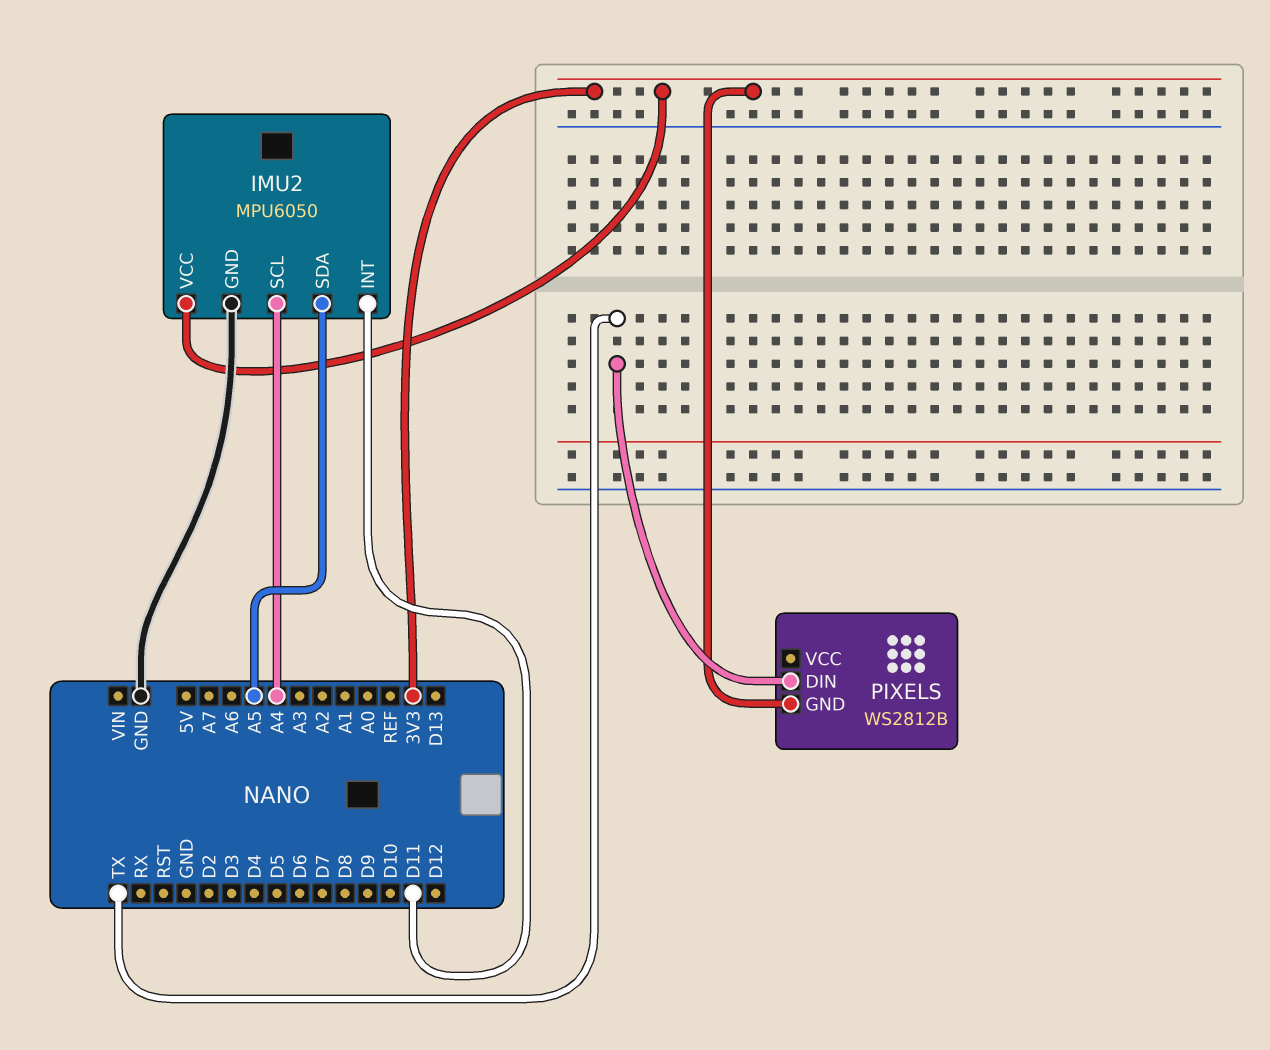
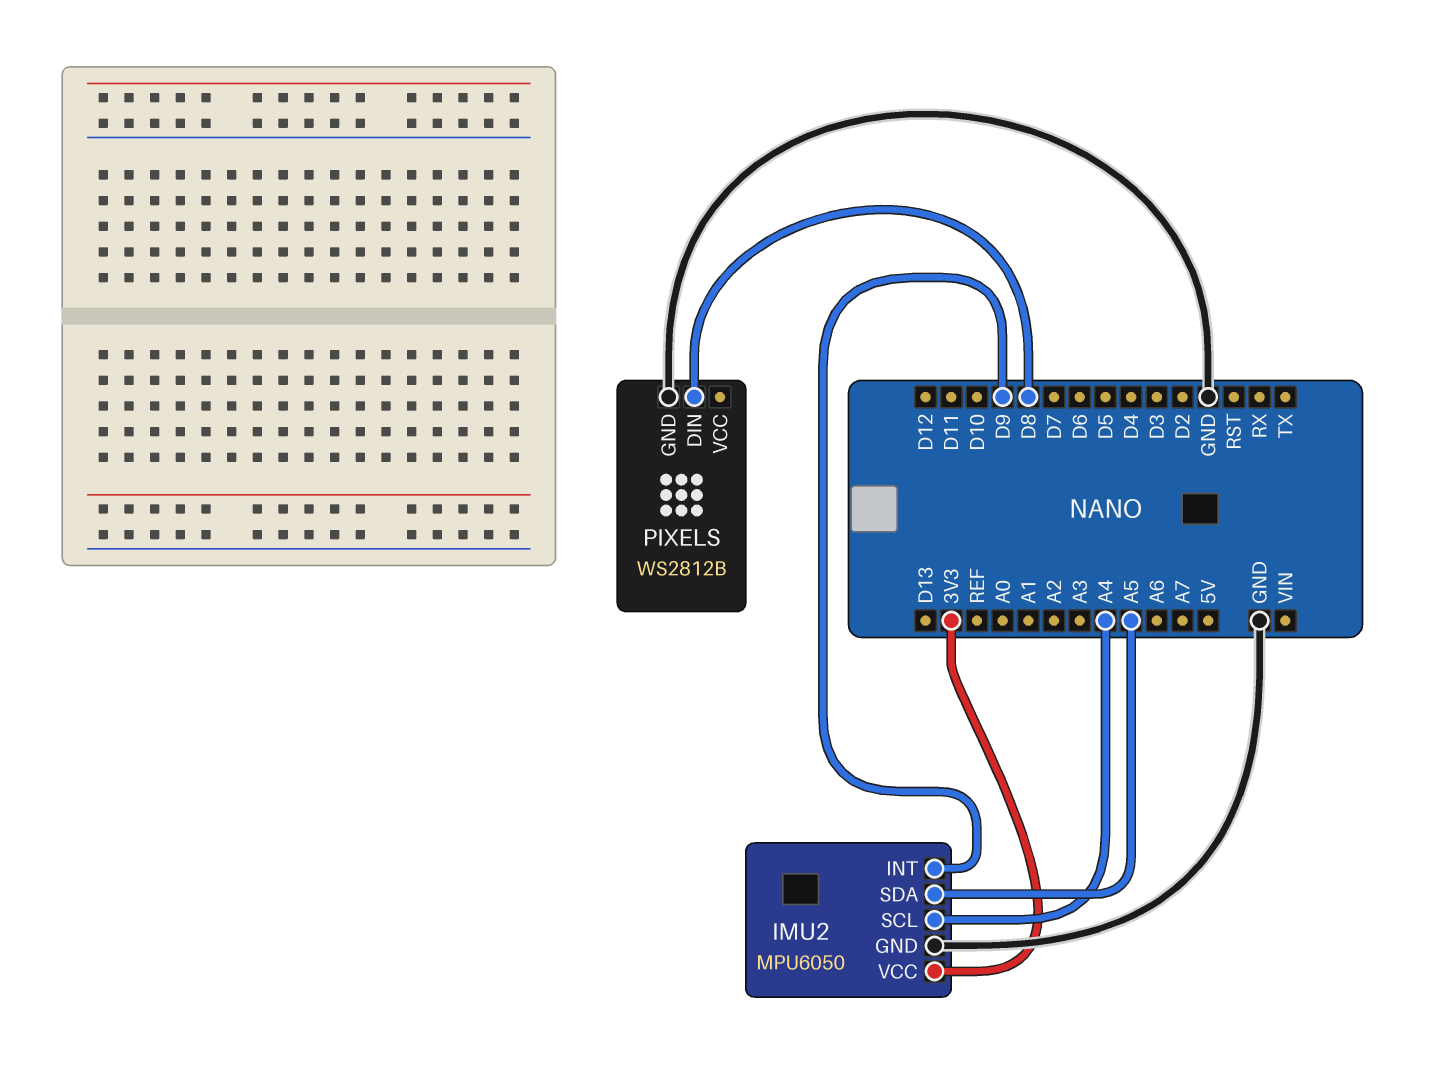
IMU2 pin INT: D11 -> D9
PIXELS pin DIN: TX -> D8
PIXELS pin GND: 3V3 -> GND

